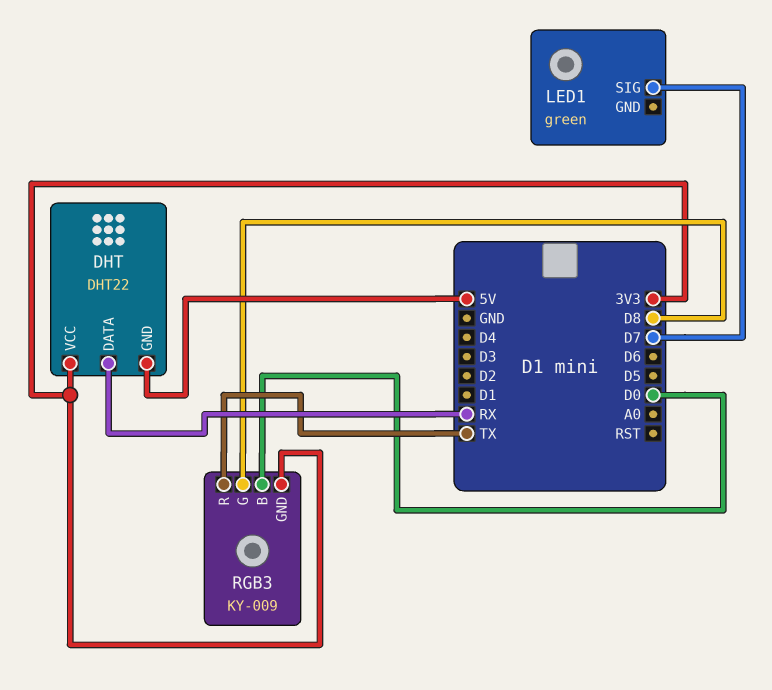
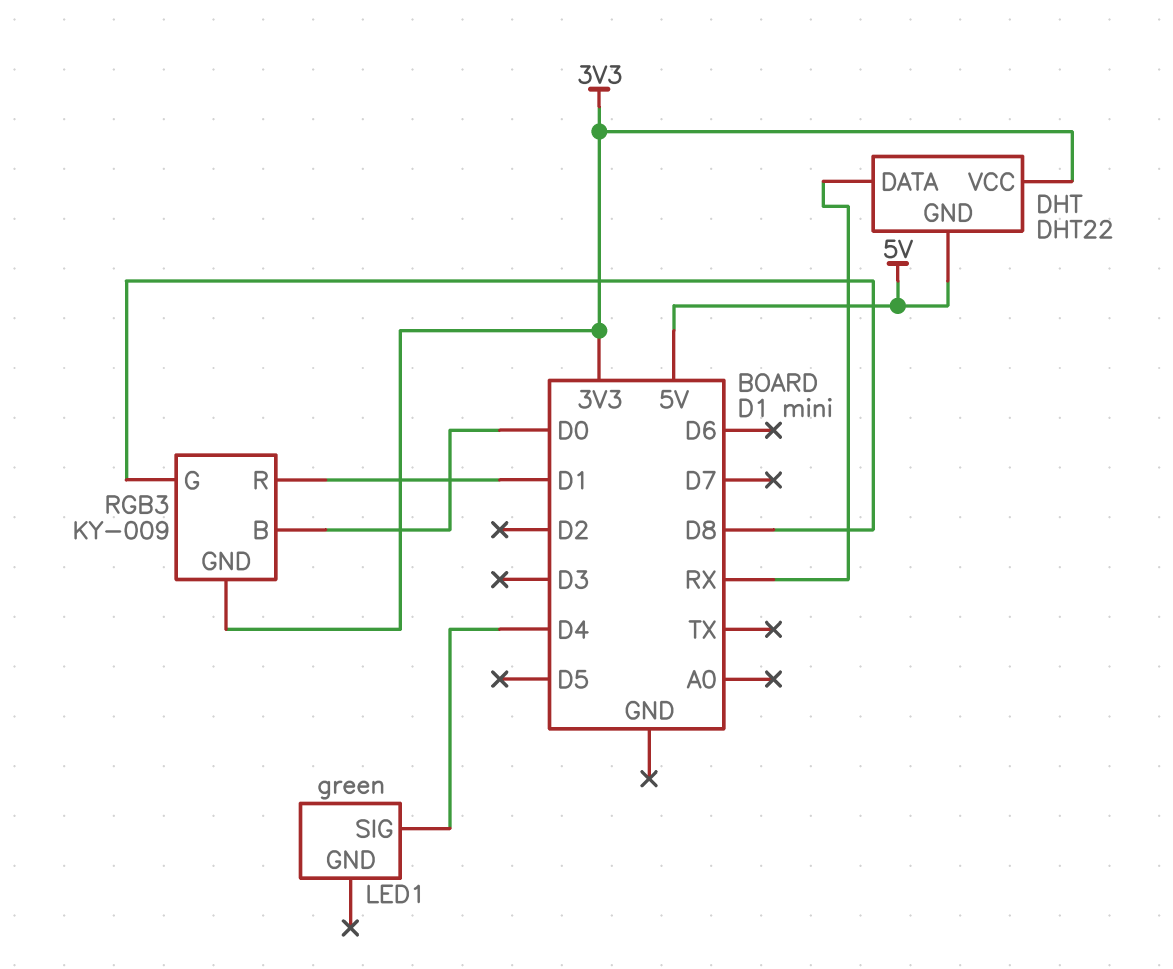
LED1 pin SIG: D7 -> D4
RGB3 pin R: TX -> D1

